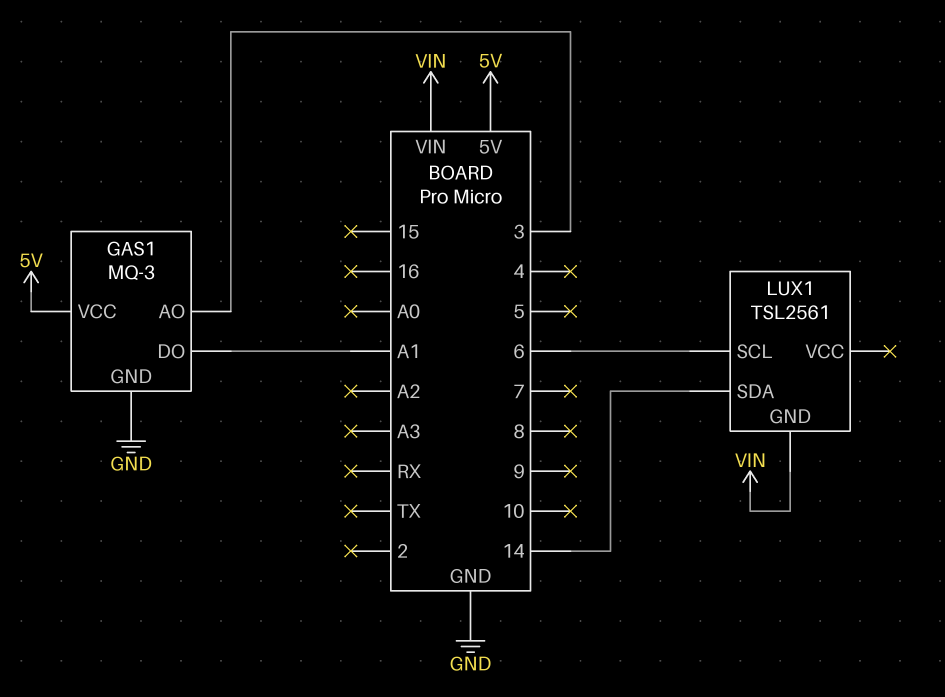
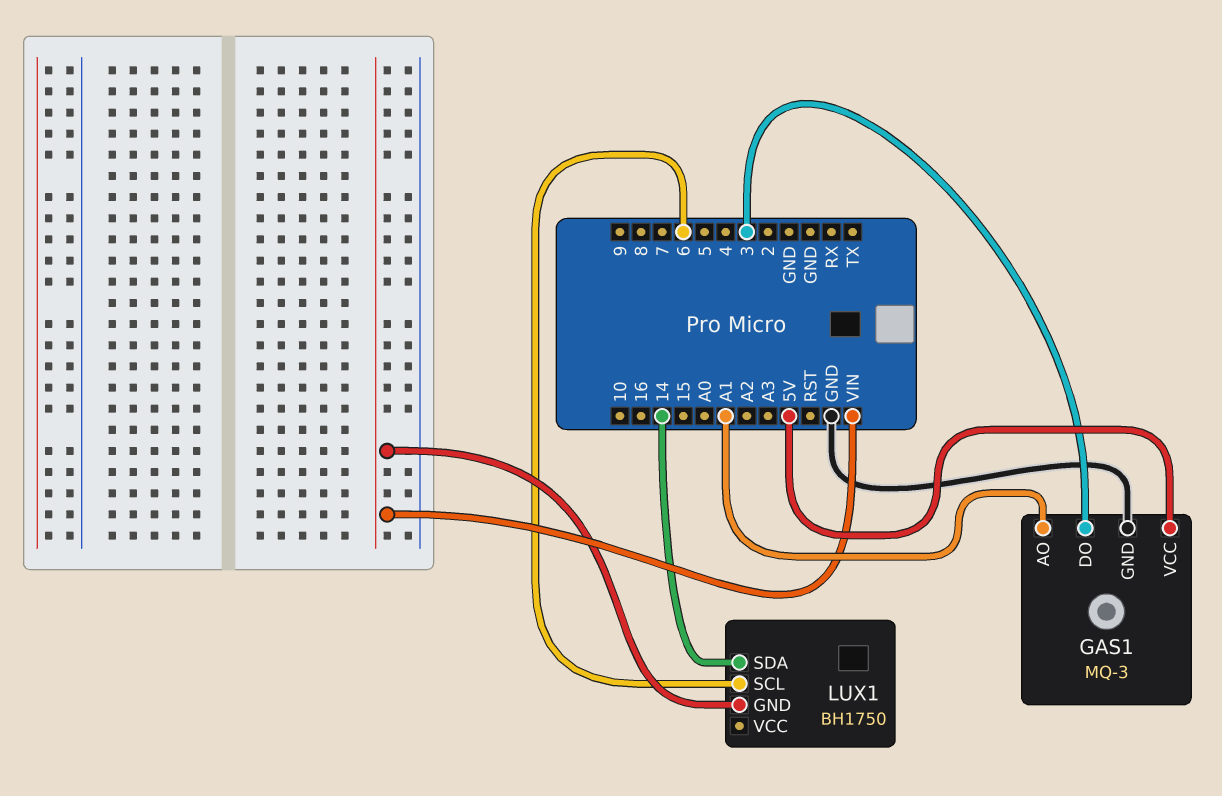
GAS1 pin AO: 3 -> A1
GAS1 pin DO: A1 -> 3
LUX1: TSL2561 -> BH1750

